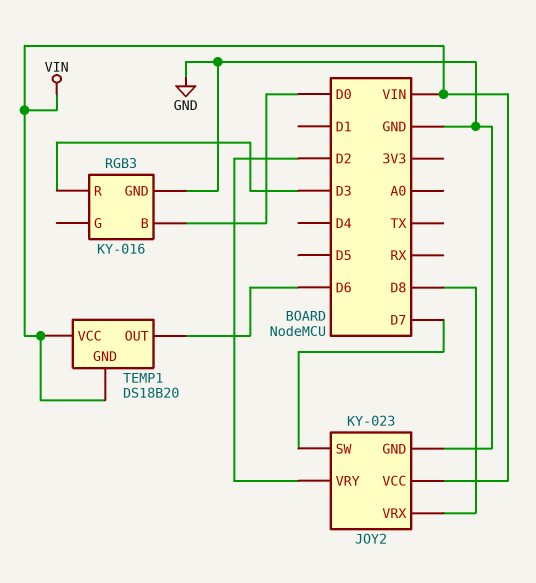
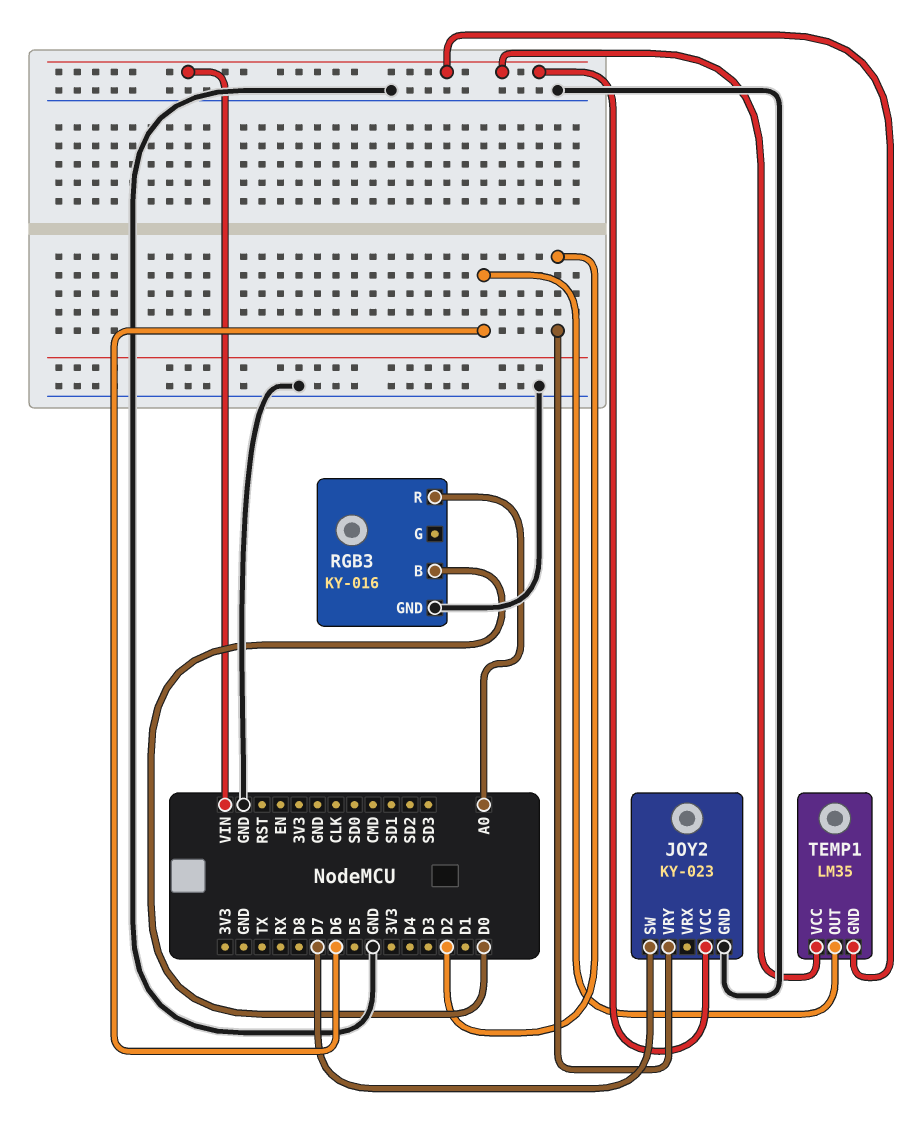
JOY2 pin VRX: D8 -> none
RGB3 pin R: D3 -> A0
TEMP1: DS18B20 -> LM35

